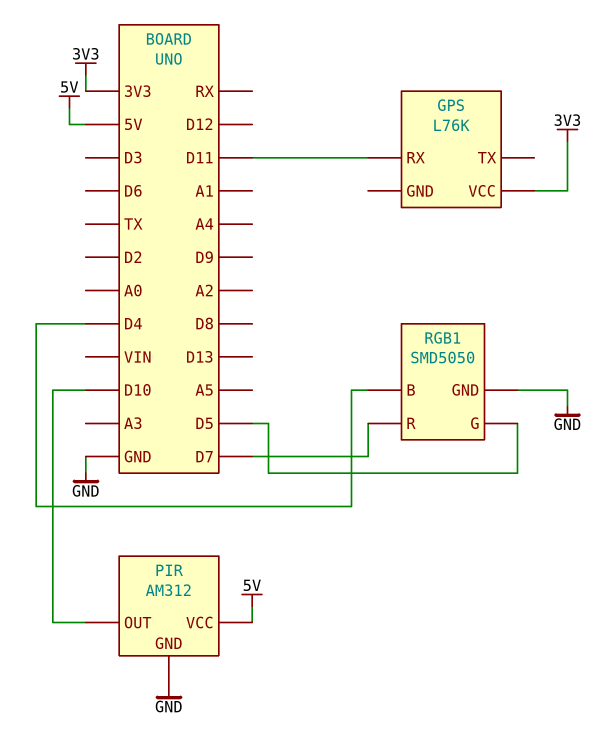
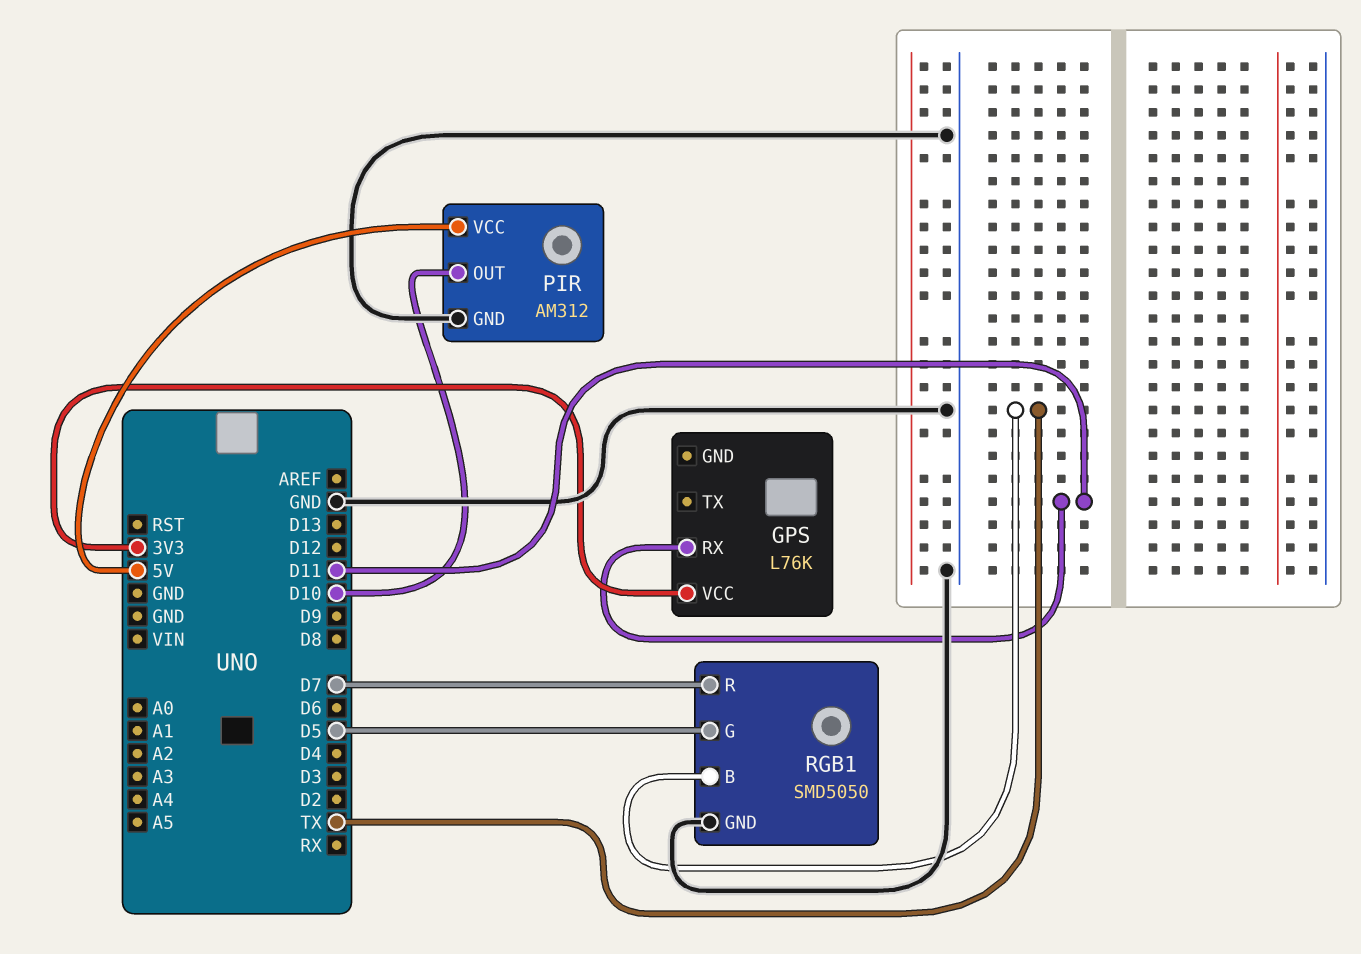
RGB1 pin B: D4 -> TX

